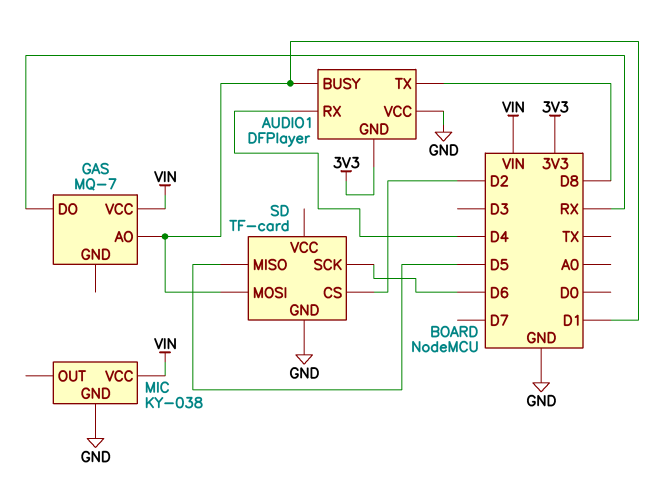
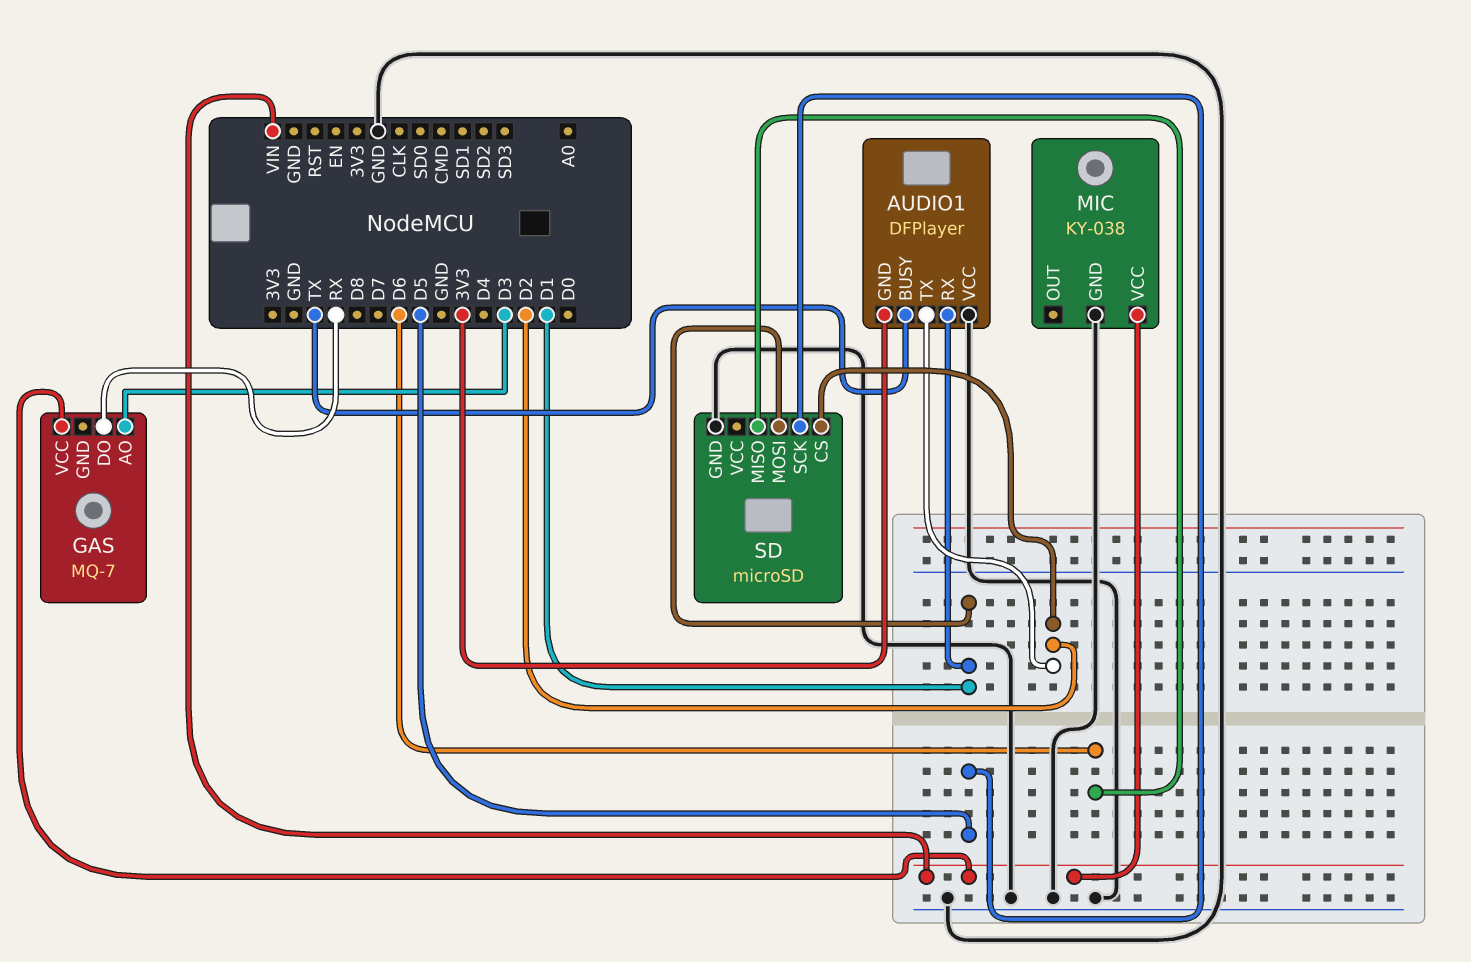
AUDIO1 pin BUSY: D1 -> TX
AUDIO1 pin RX: D4 -> D1
AUDIO1 pin TX: D8 -> D2
GAS pin AO: D1 -> D3
SD: TF-card -> microSD
SD pin MISO: D5 -> D6
SD pin SCK: D6 -> D5

